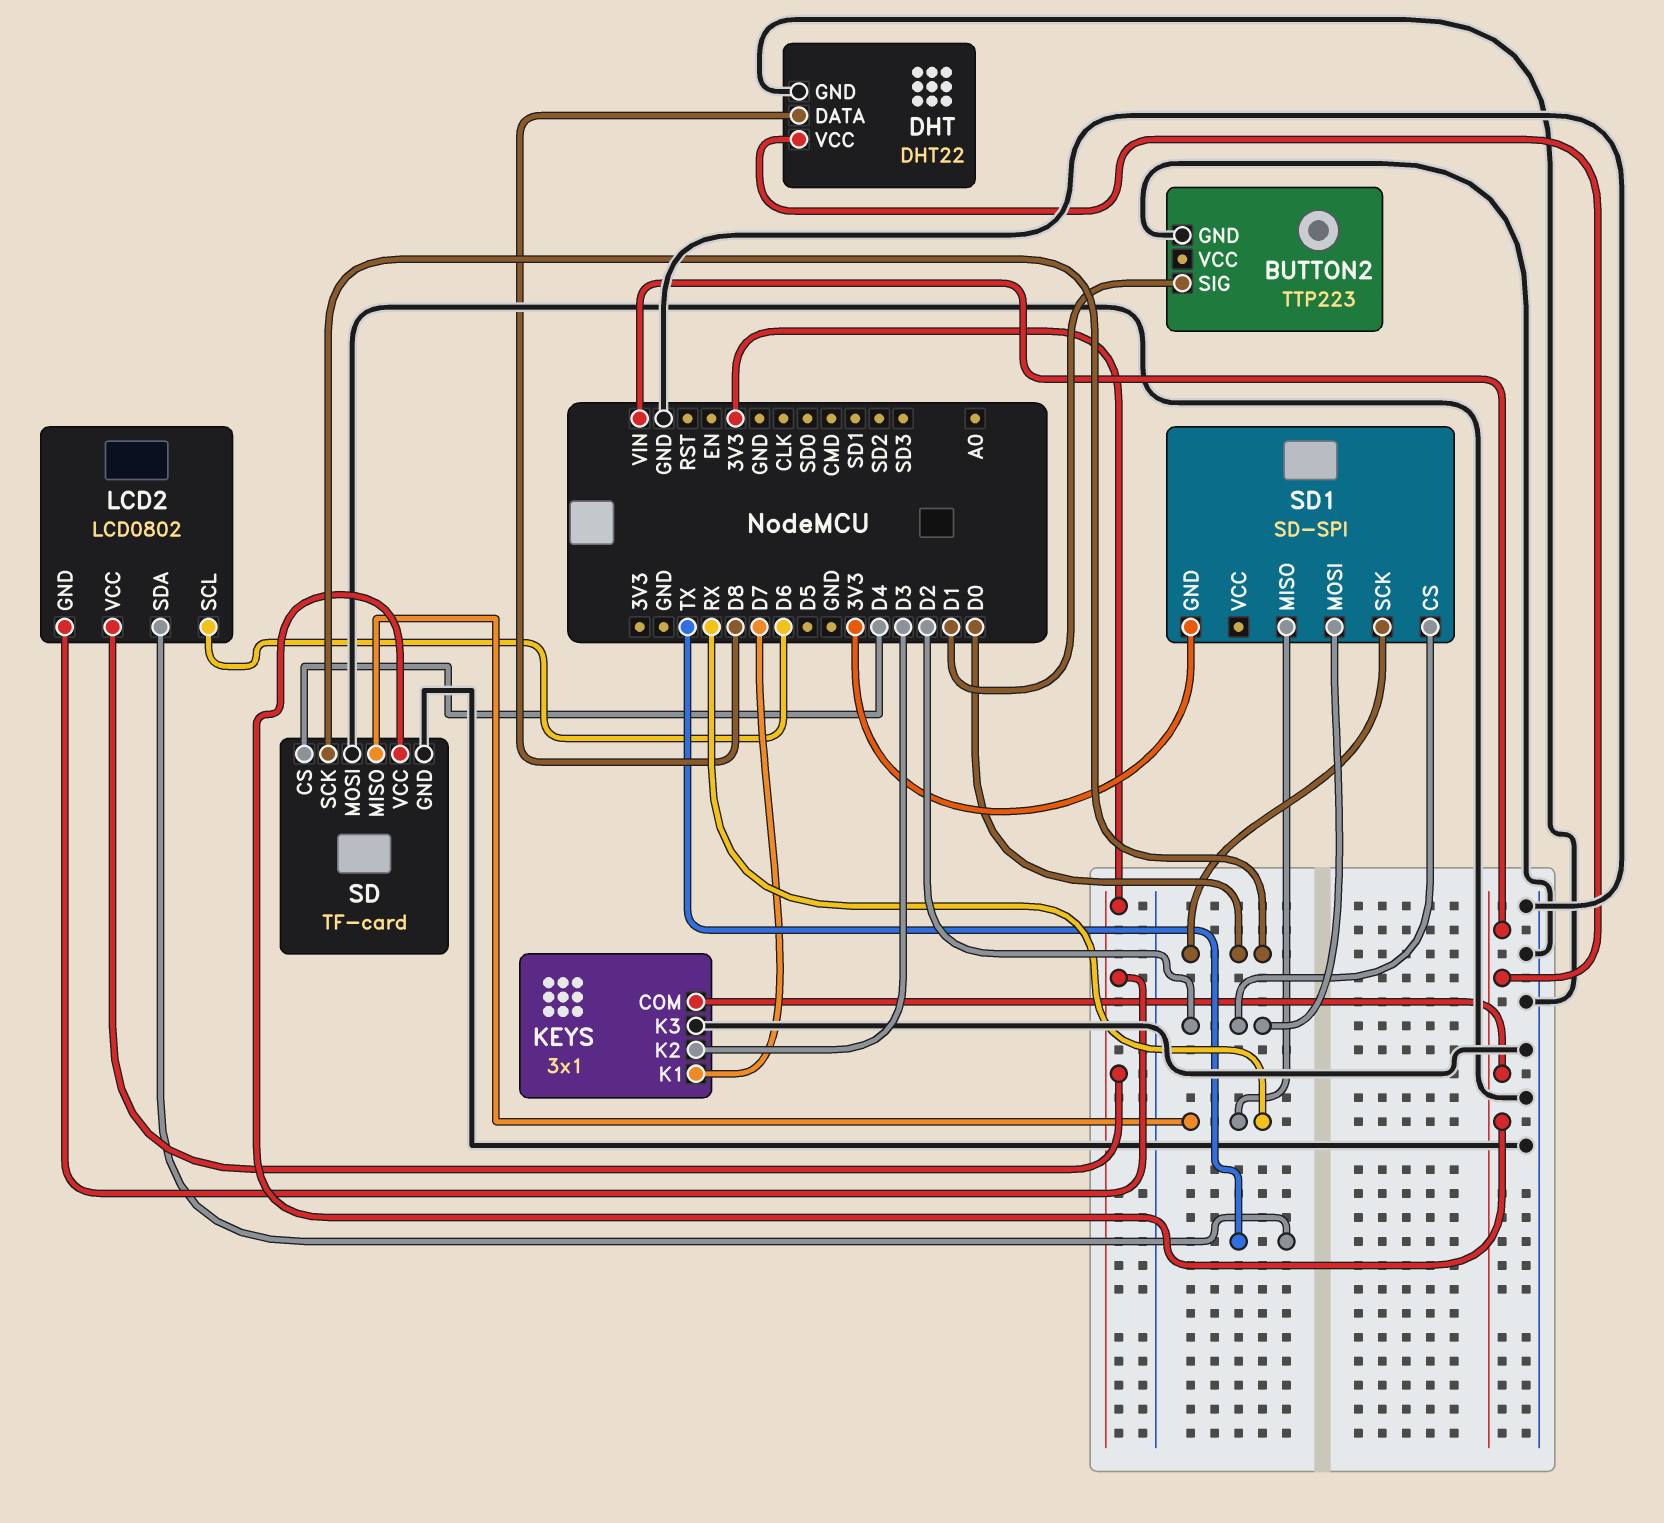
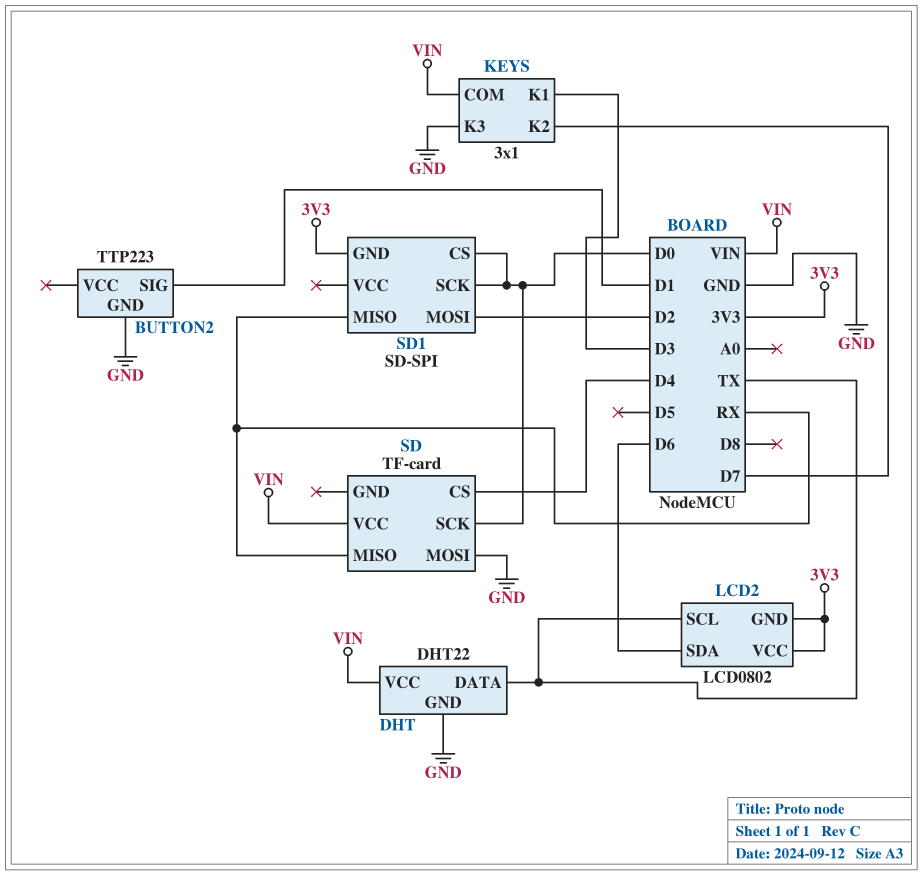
DHT pin DATA: D8 -> TX
KEYS pin K1: D7 -> D3
KEYS pin K2: D3 -> D7
LCD2 pin SCL: D6 -> TX
LCD2 pin SDA: TX -> D6
SD pin GND: GND -> none
SD1 pin CS: D2 -> D0

